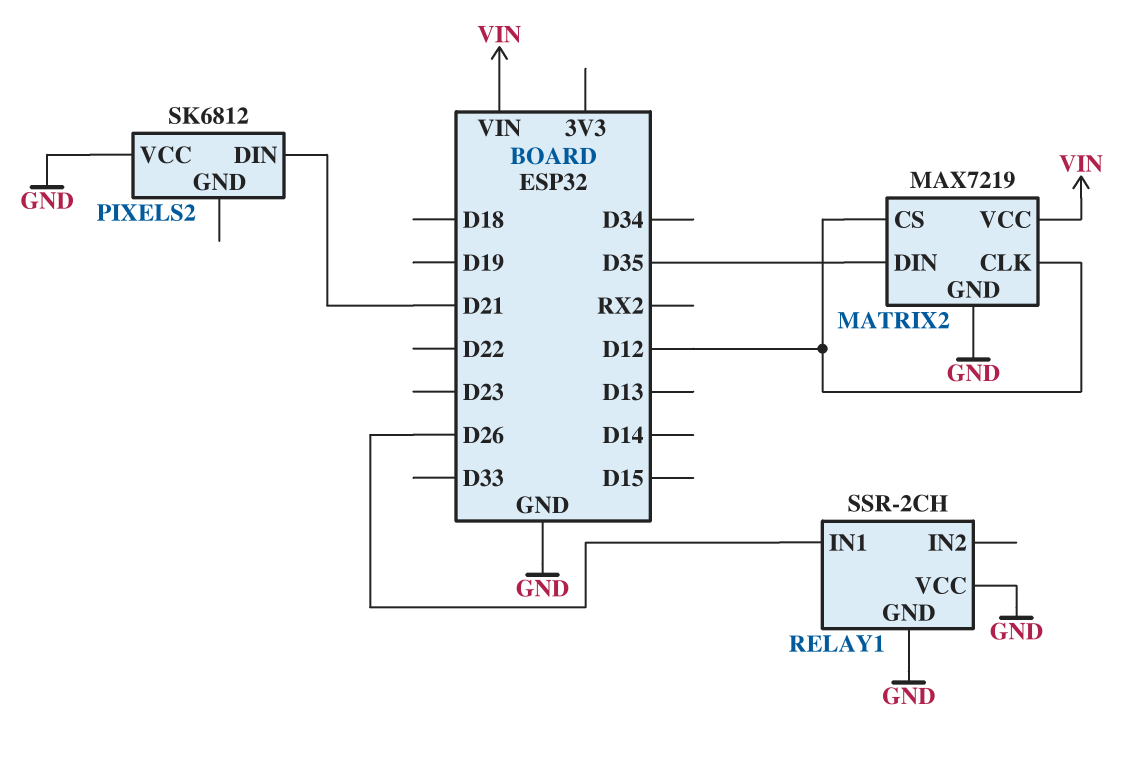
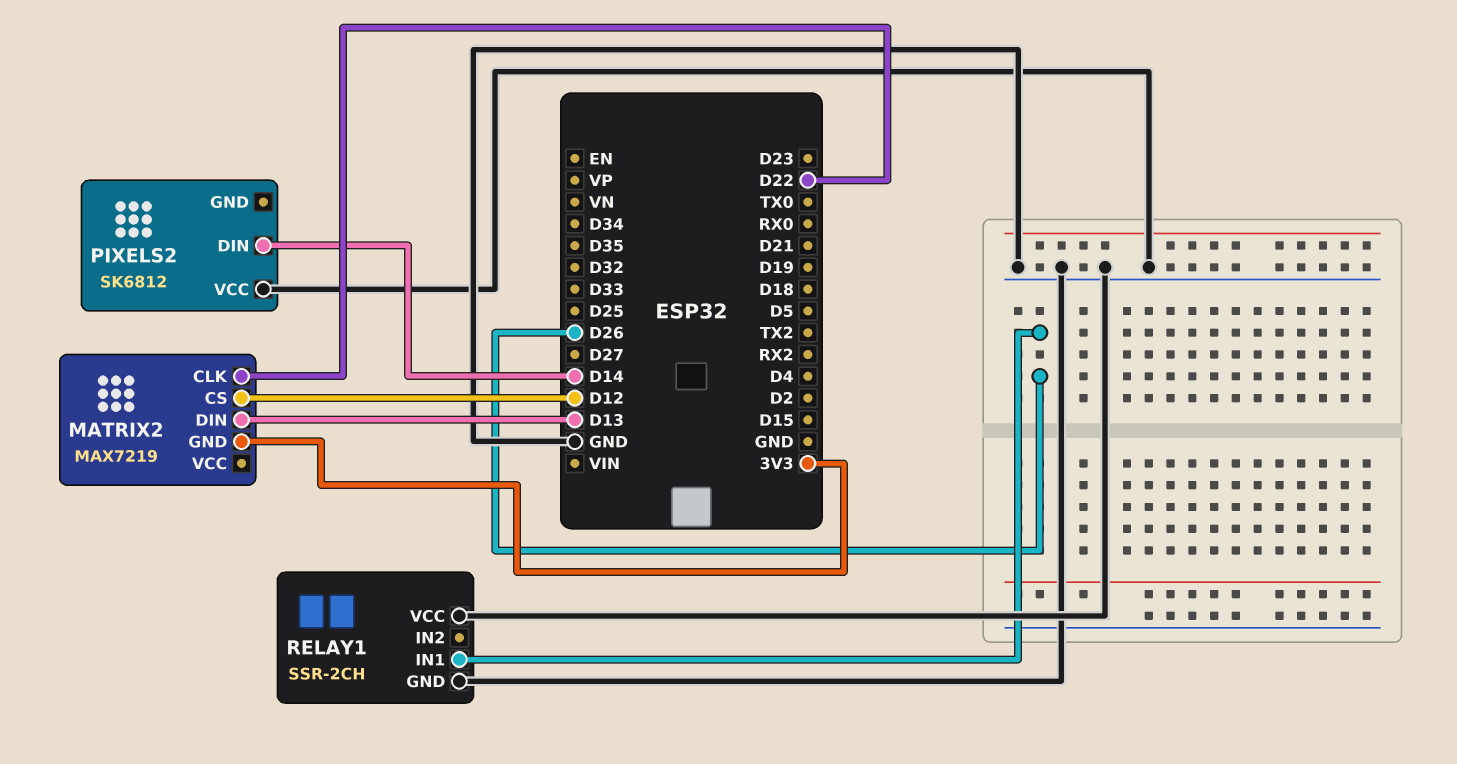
MATRIX2 pin CLK: D12 -> D22
MATRIX2 pin DIN: D35 -> D13
MATRIX2 pin GND: GND -> 3V3
MATRIX2 pin VCC: VIN -> none
PIXELS2 pin DIN: D21 -> D14

